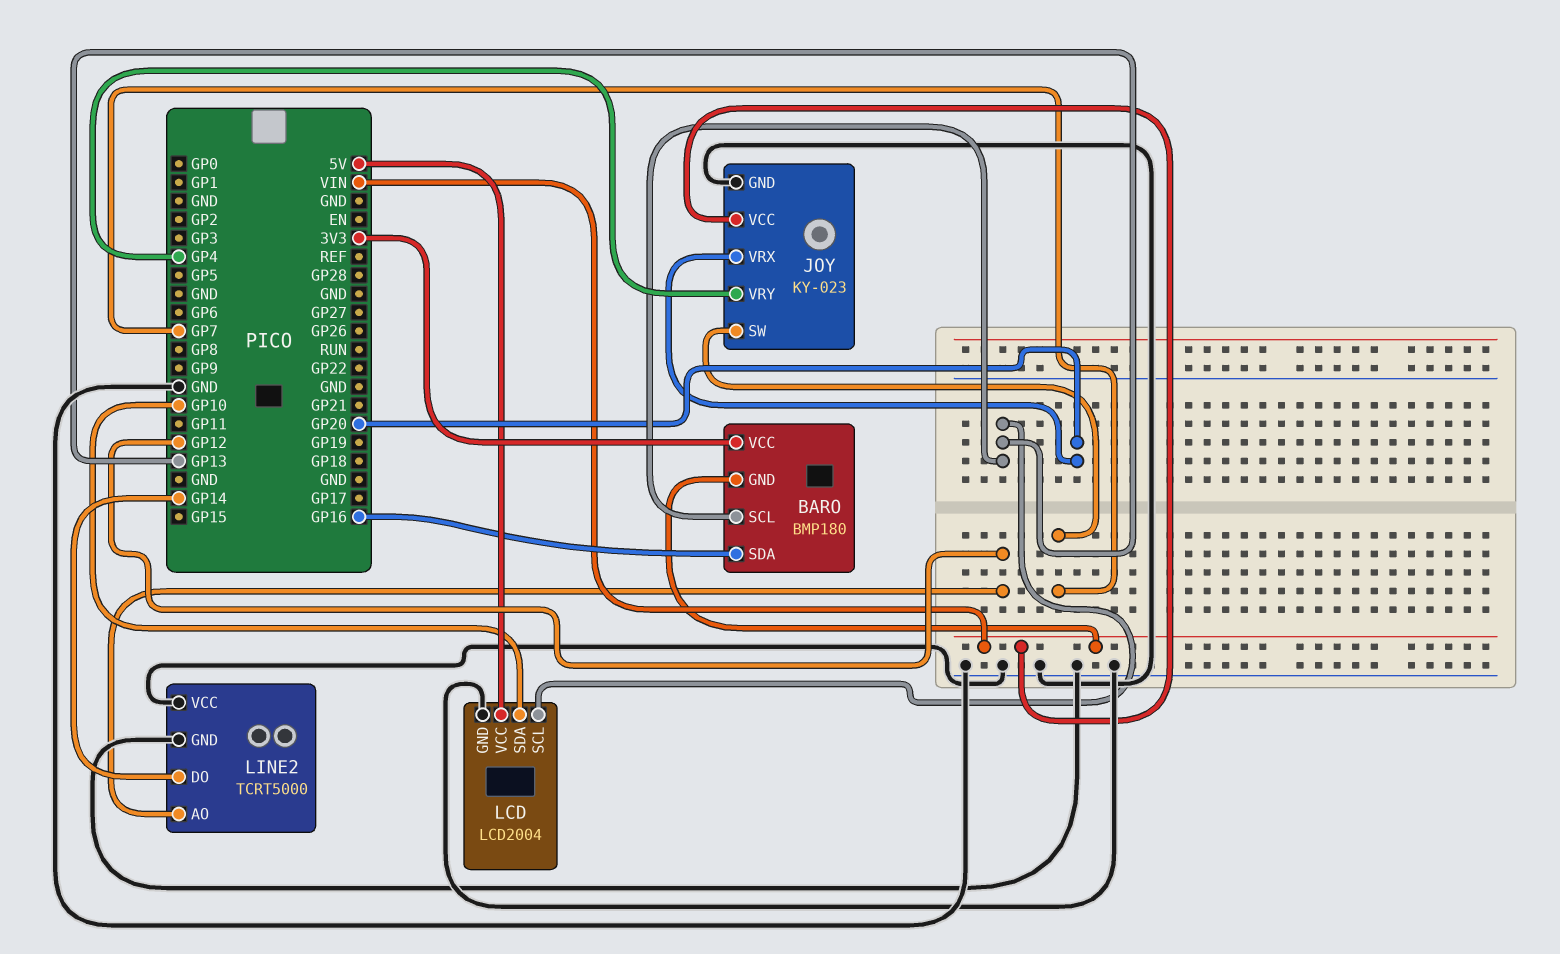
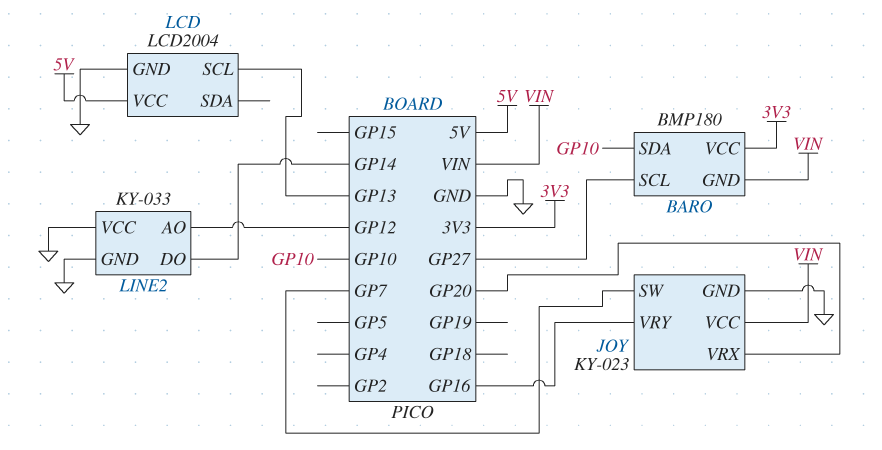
BARO pin SCL: GP13 -> GP27
BARO pin SDA: GP16 -> GP10
JOY pin VRY: GP4 -> GP16
LCD pin SDA: GP10 -> none
LINE2: TCRT5000 -> KY-033

